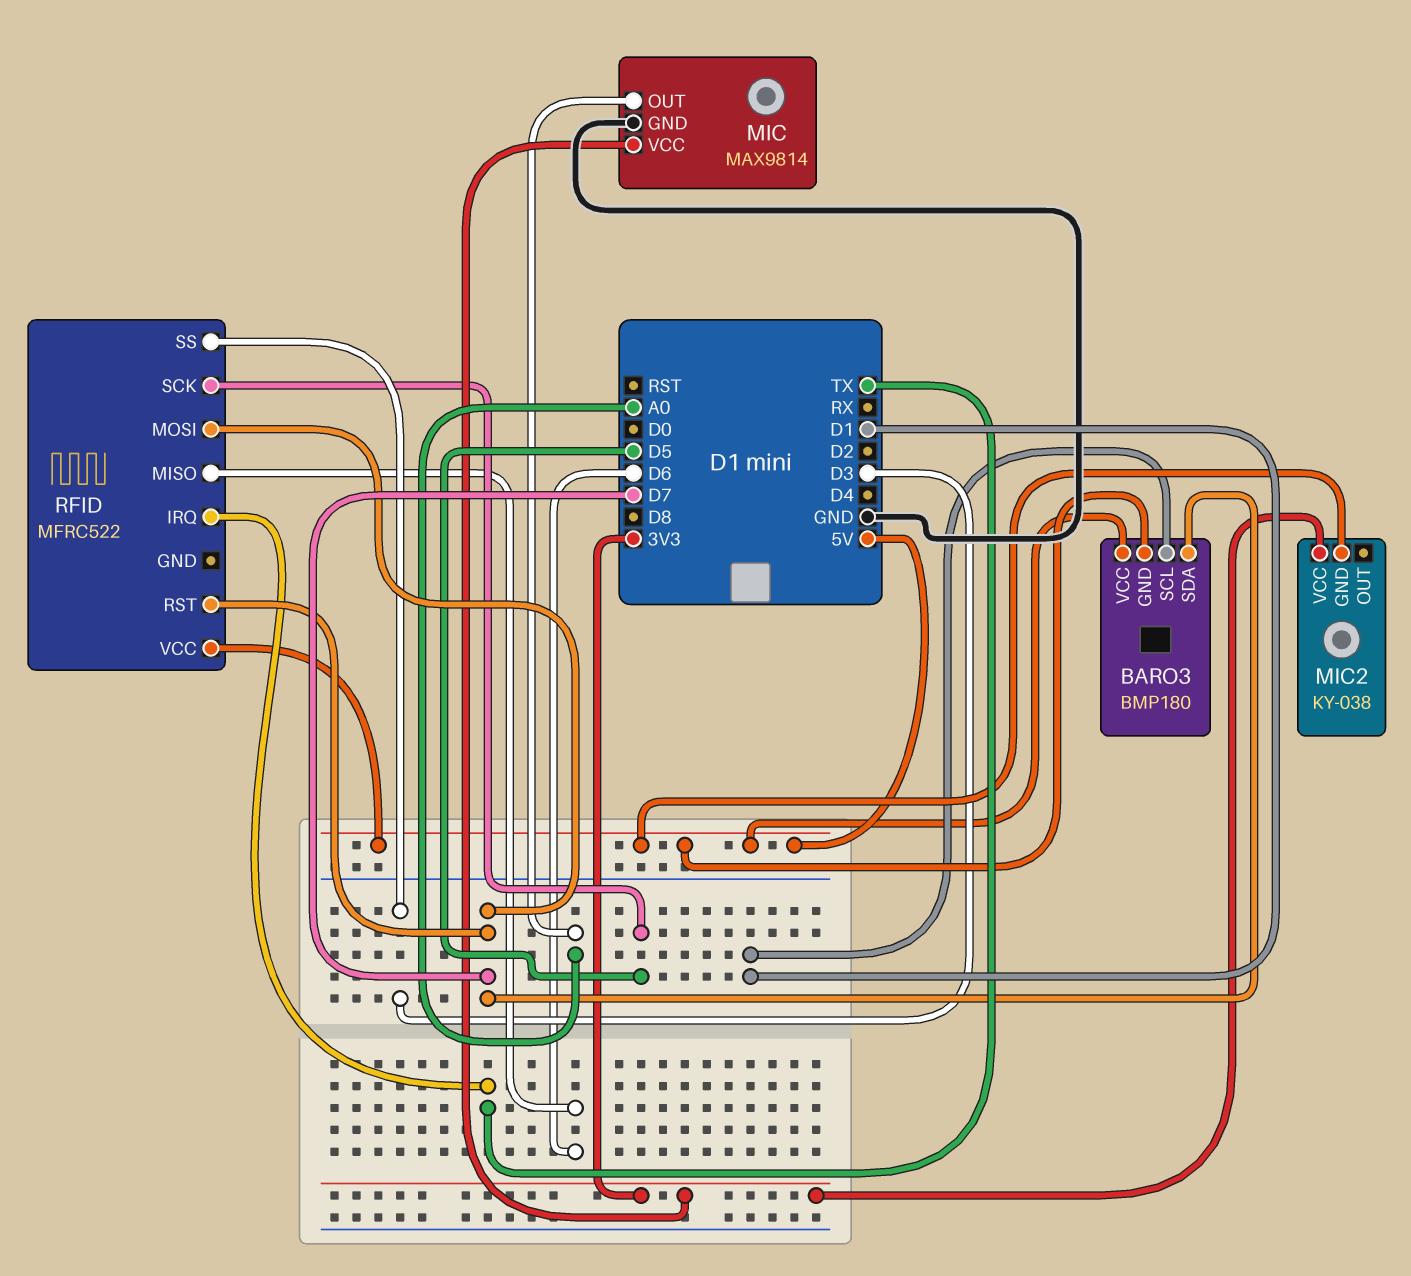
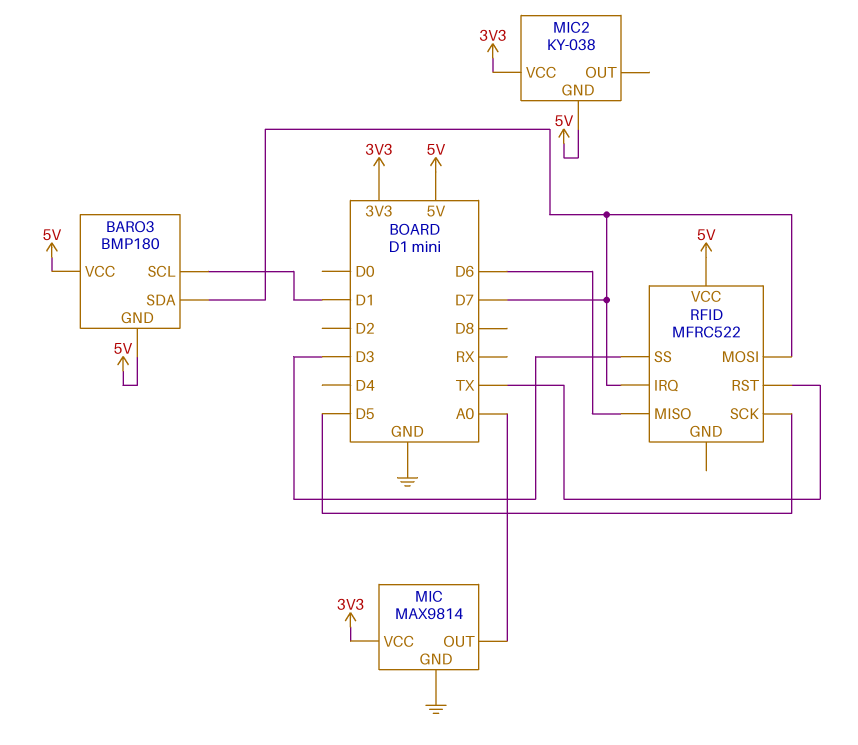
RFID pin IRQ: TX -> D7
RFID pin RST: D7 -> TX

